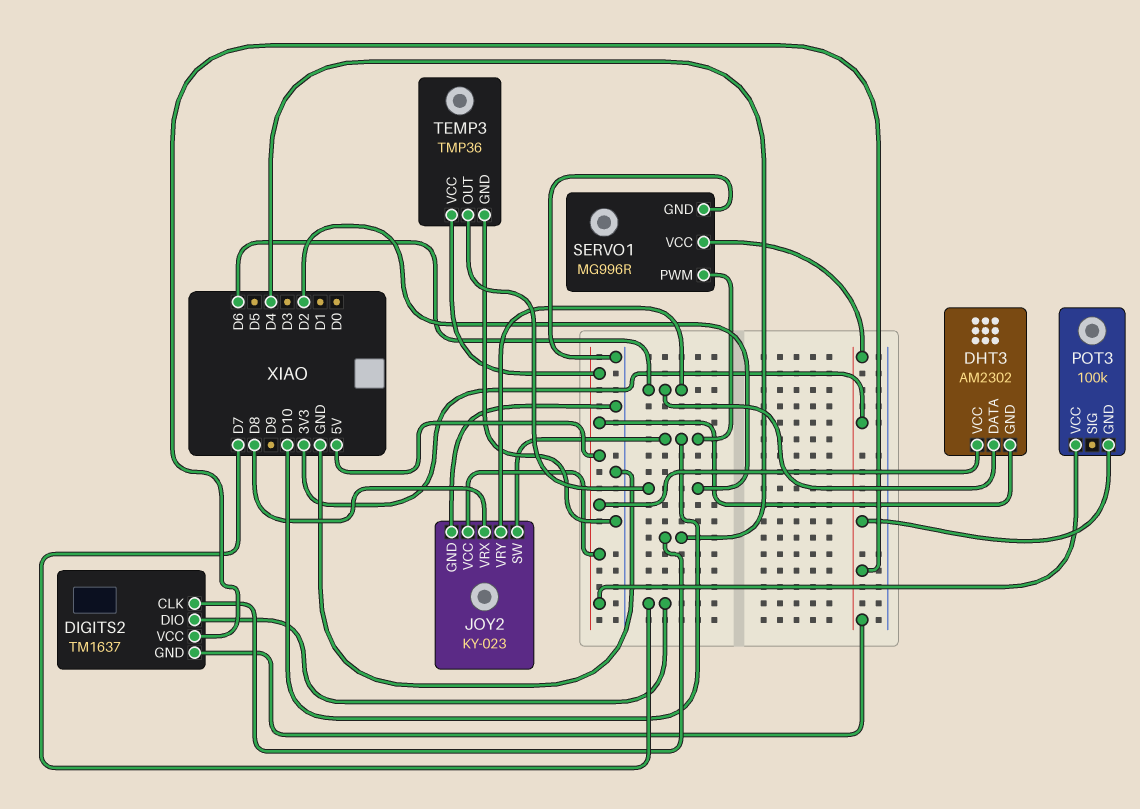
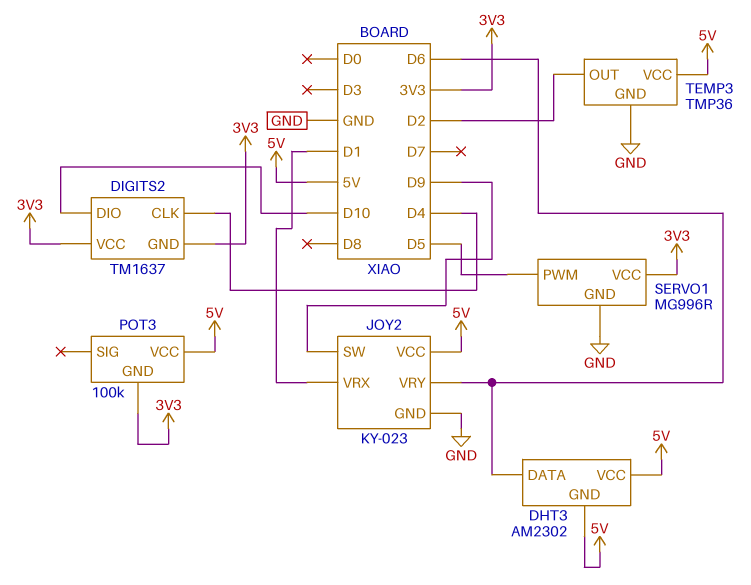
DIGITS2 pin DIO: D7 -> D10
JOY2 pin SW: D10 -> D9
JOY2 pin VRX: D8 -> D1
SERVO1 pin PWM: D10 -> D5

